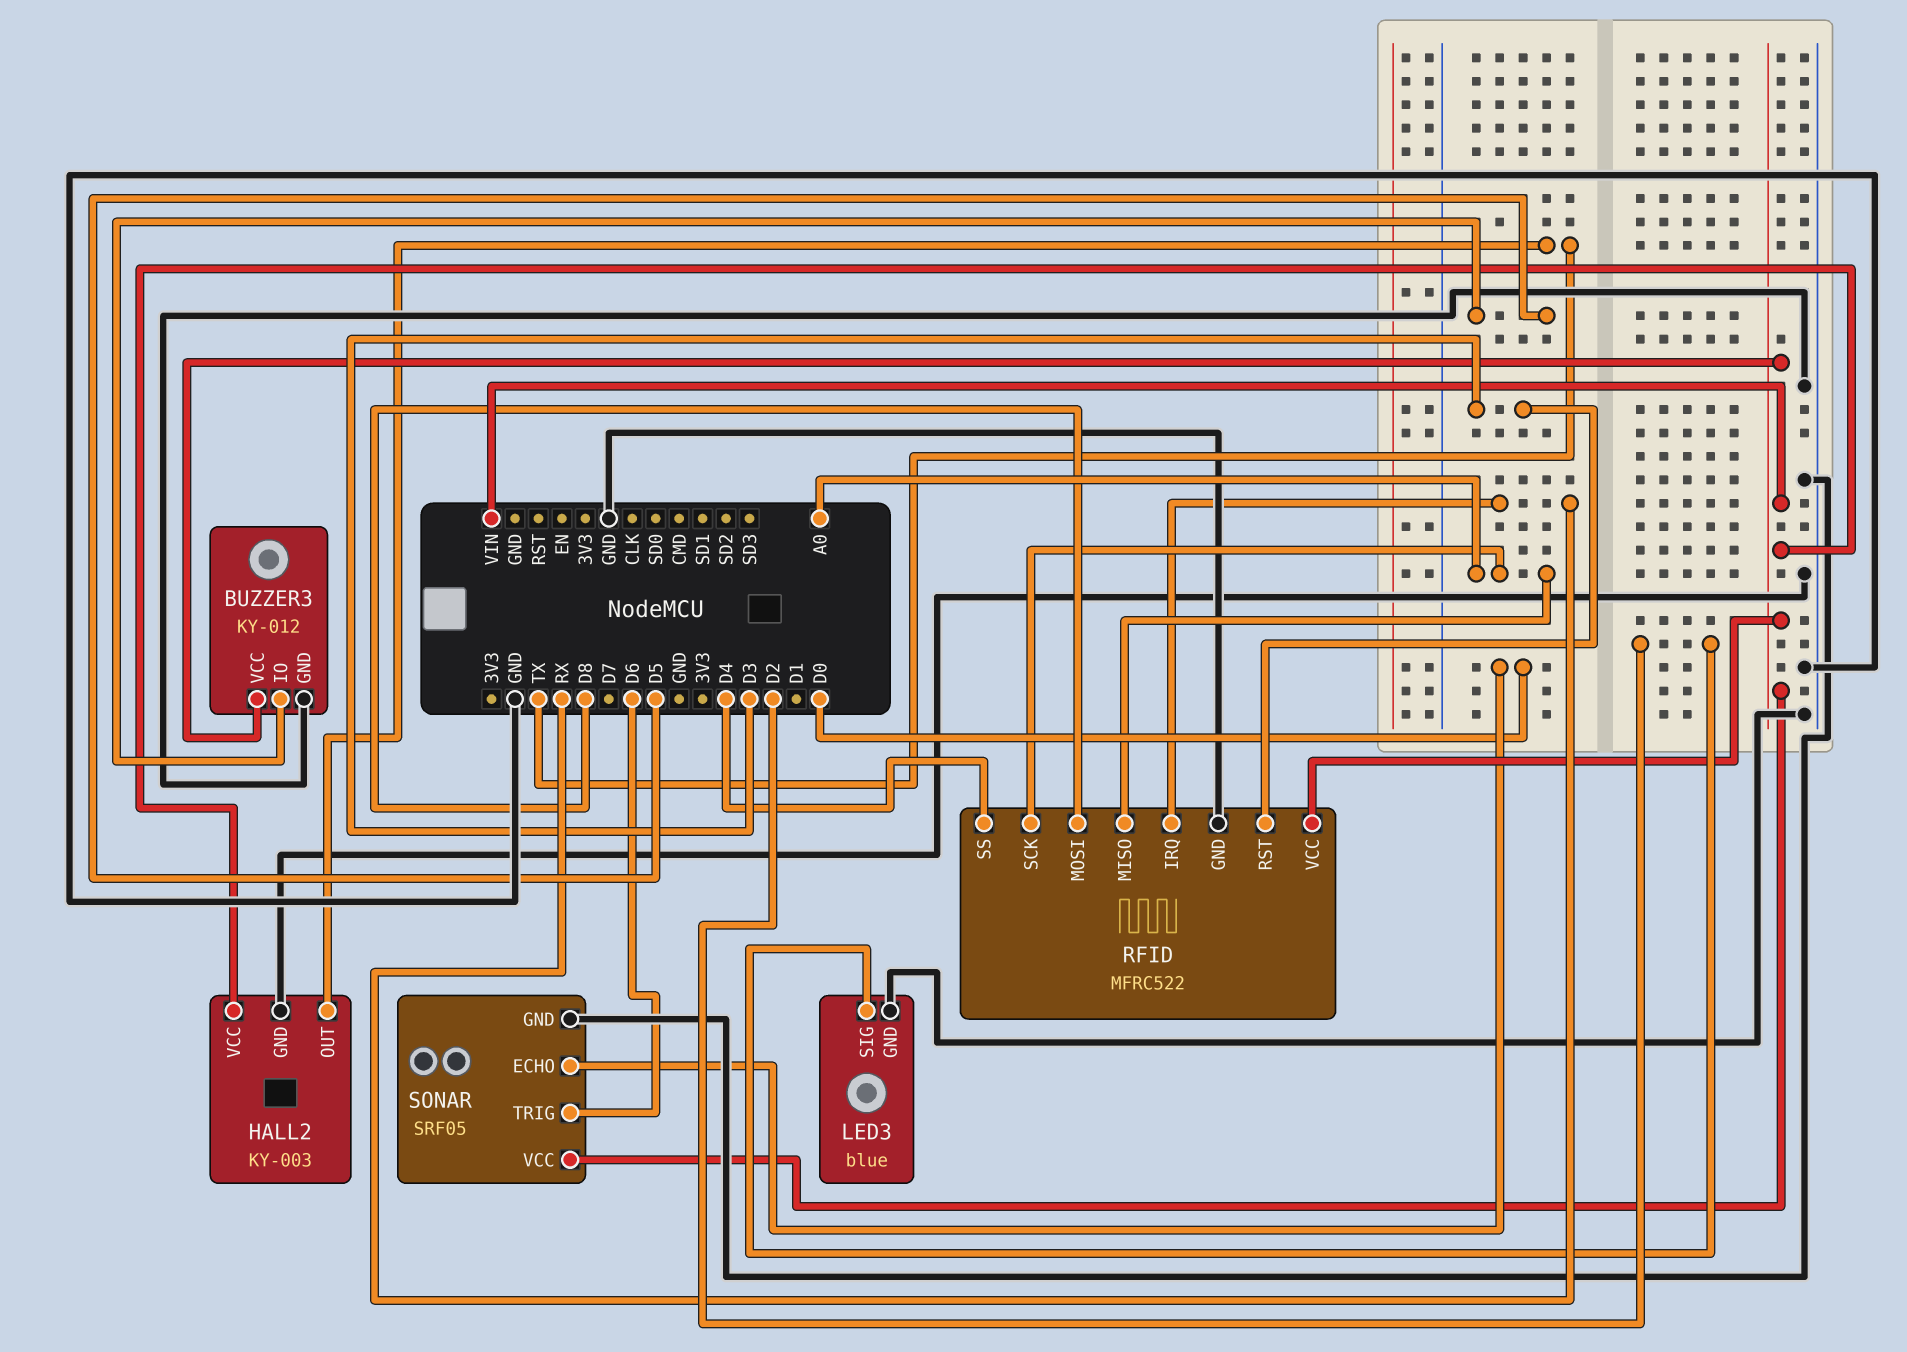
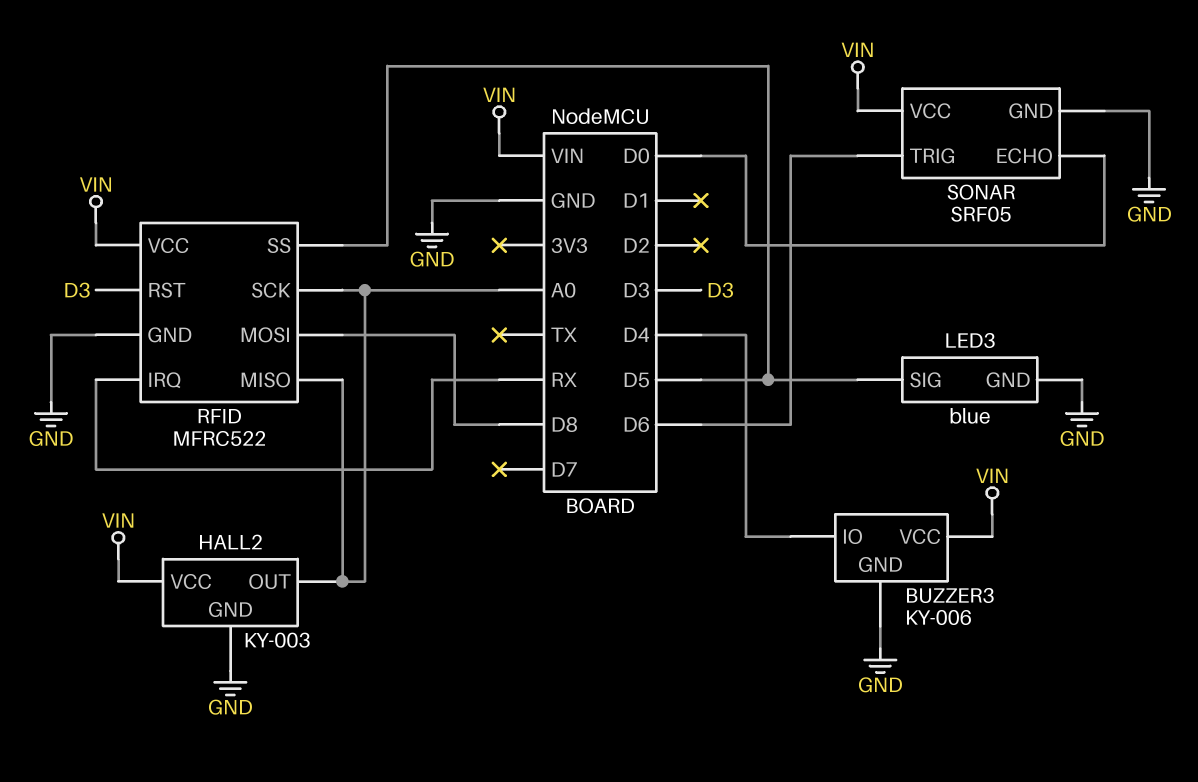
BUZZER3: KY-012 -> KY-006
BUZZER3 pin IO: D5 -> D4
HALL2 pin OUT: TX -> A0
LED3 pin SIG: D2 -> D5
RFID pin SS: D4 -> D5

